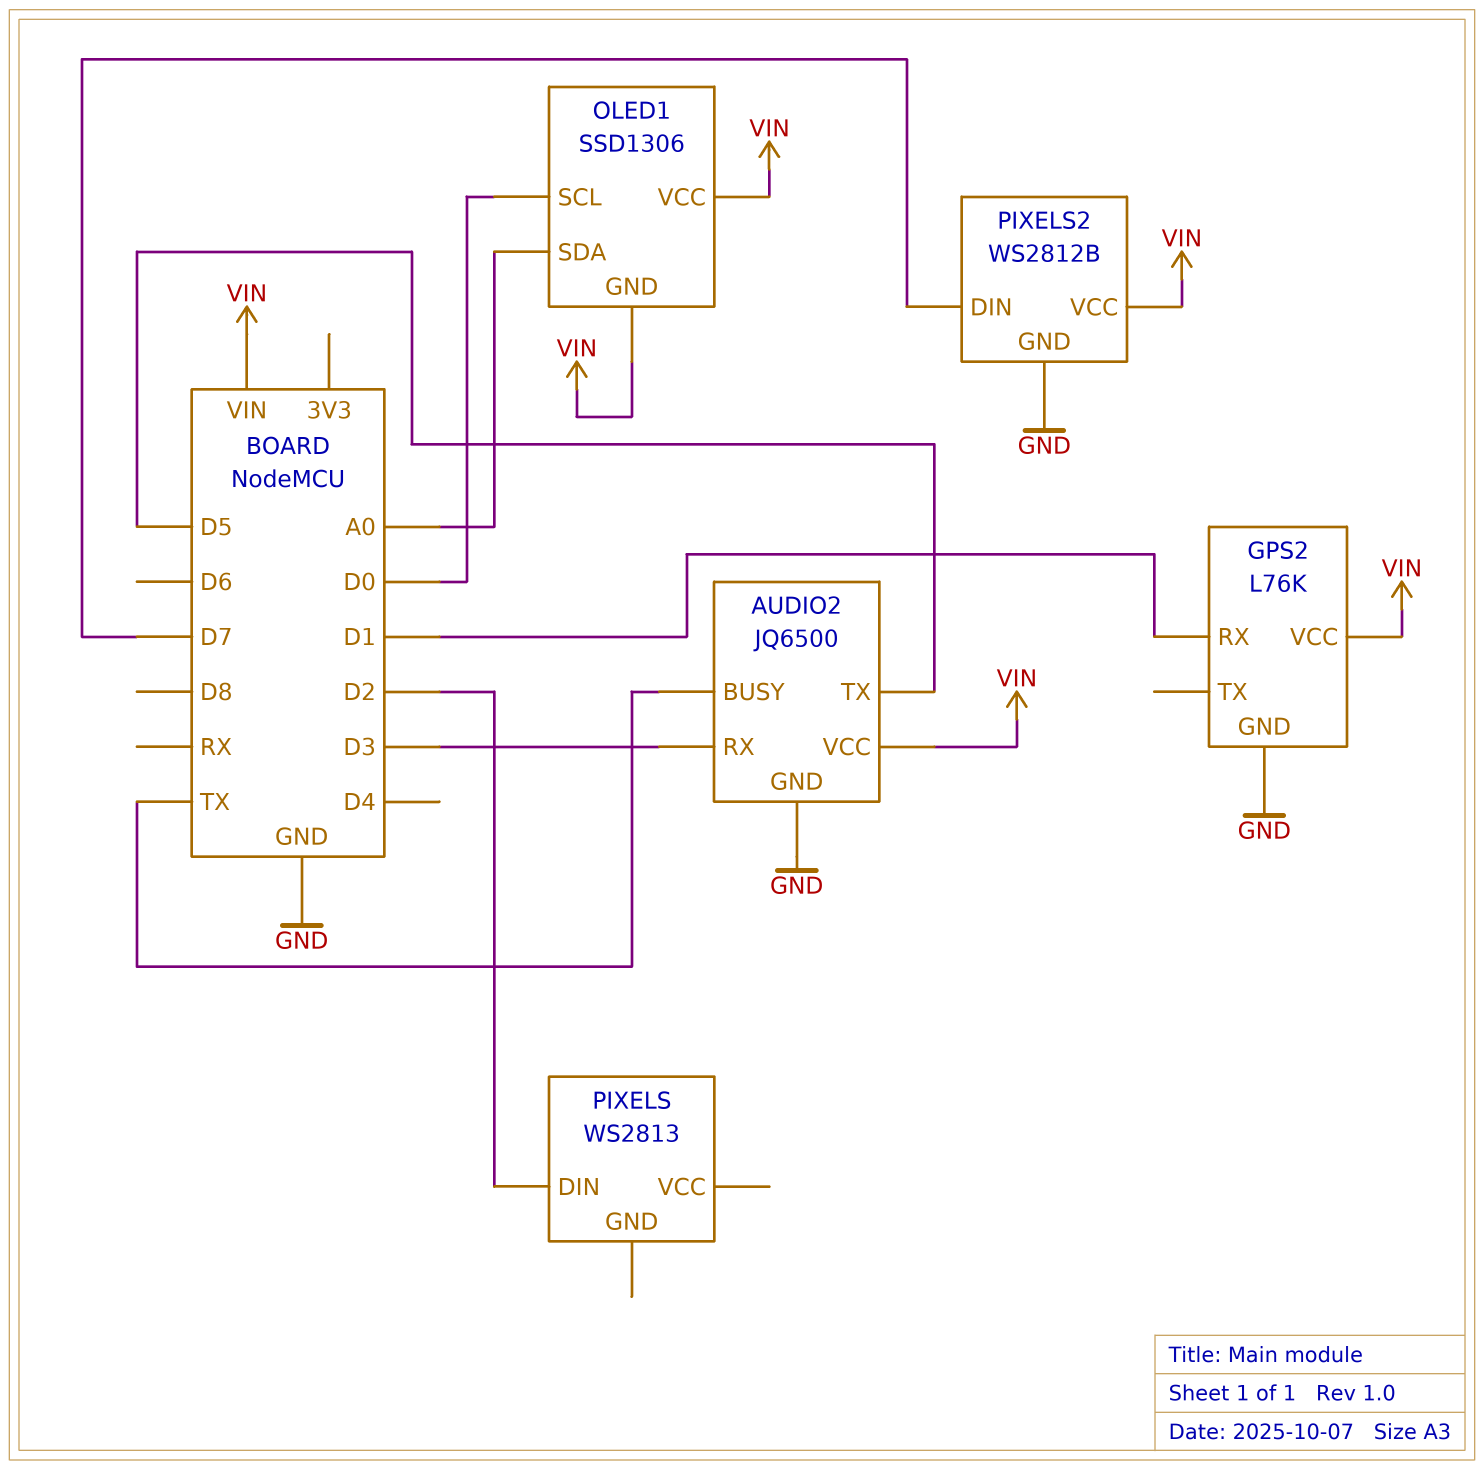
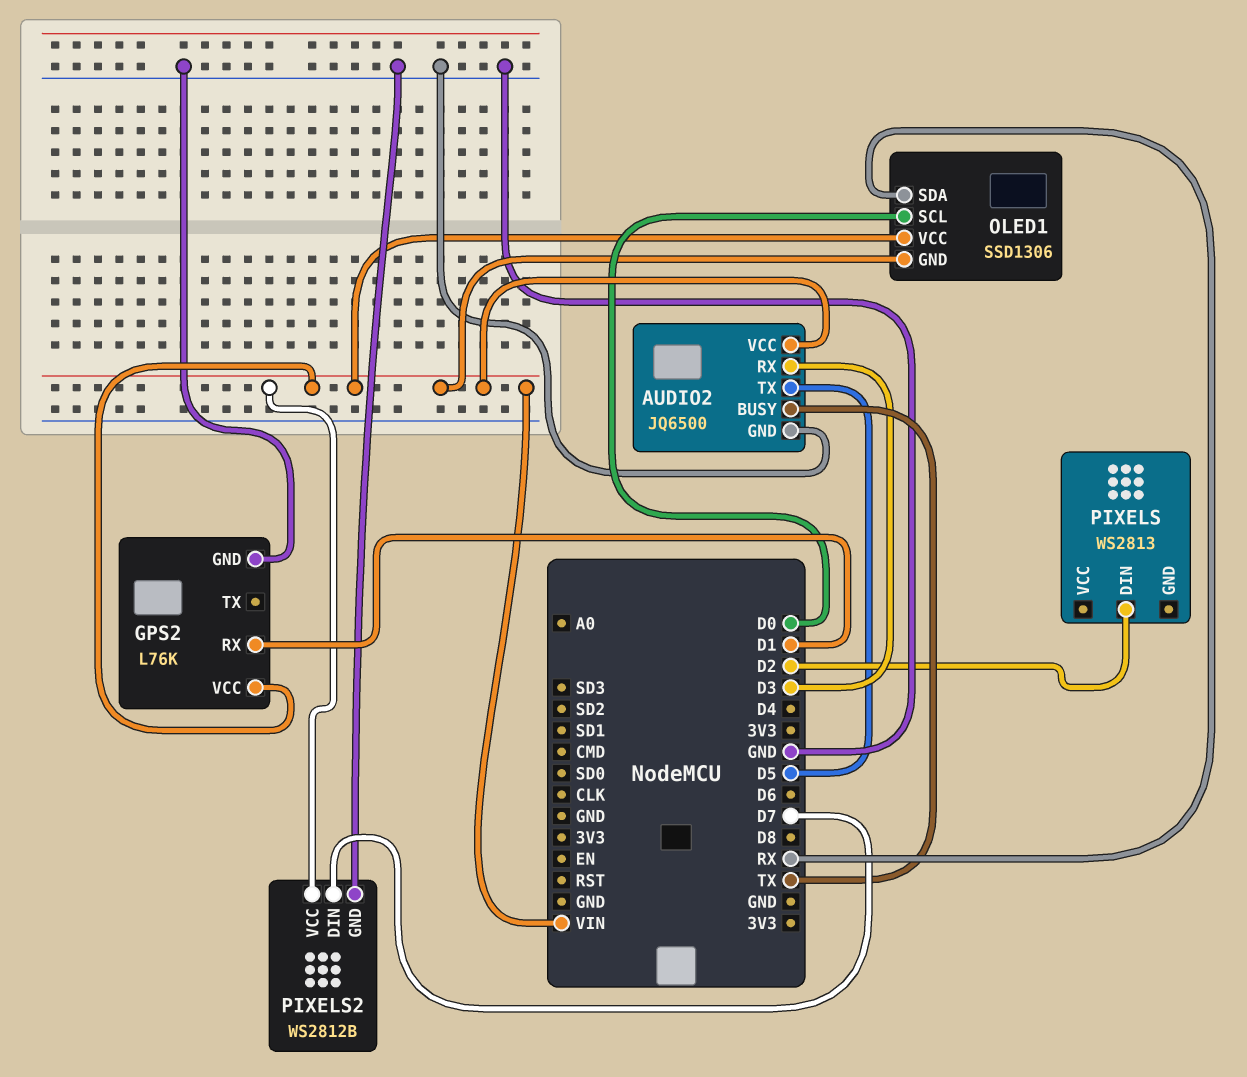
OLED1 pin SDA: A0 -> RX

